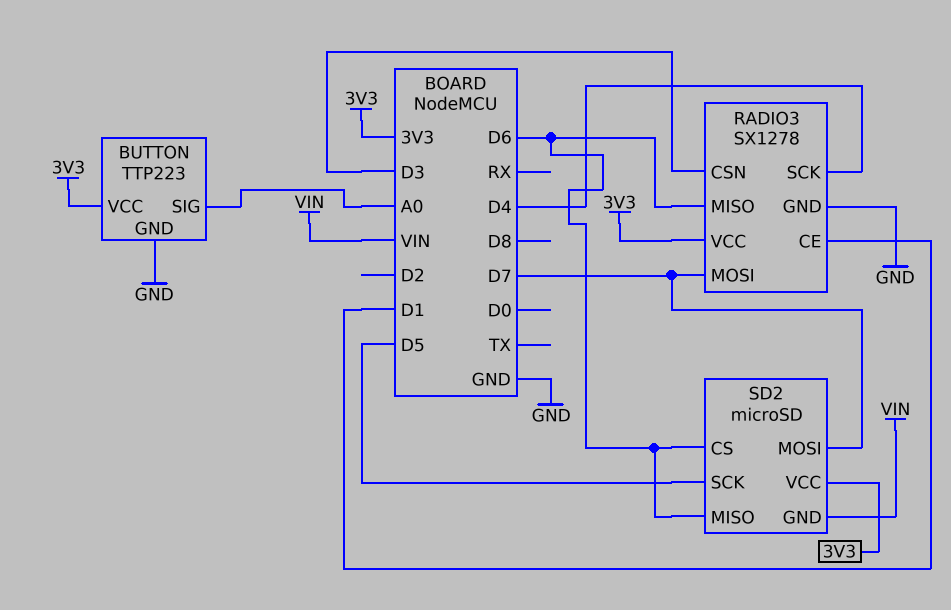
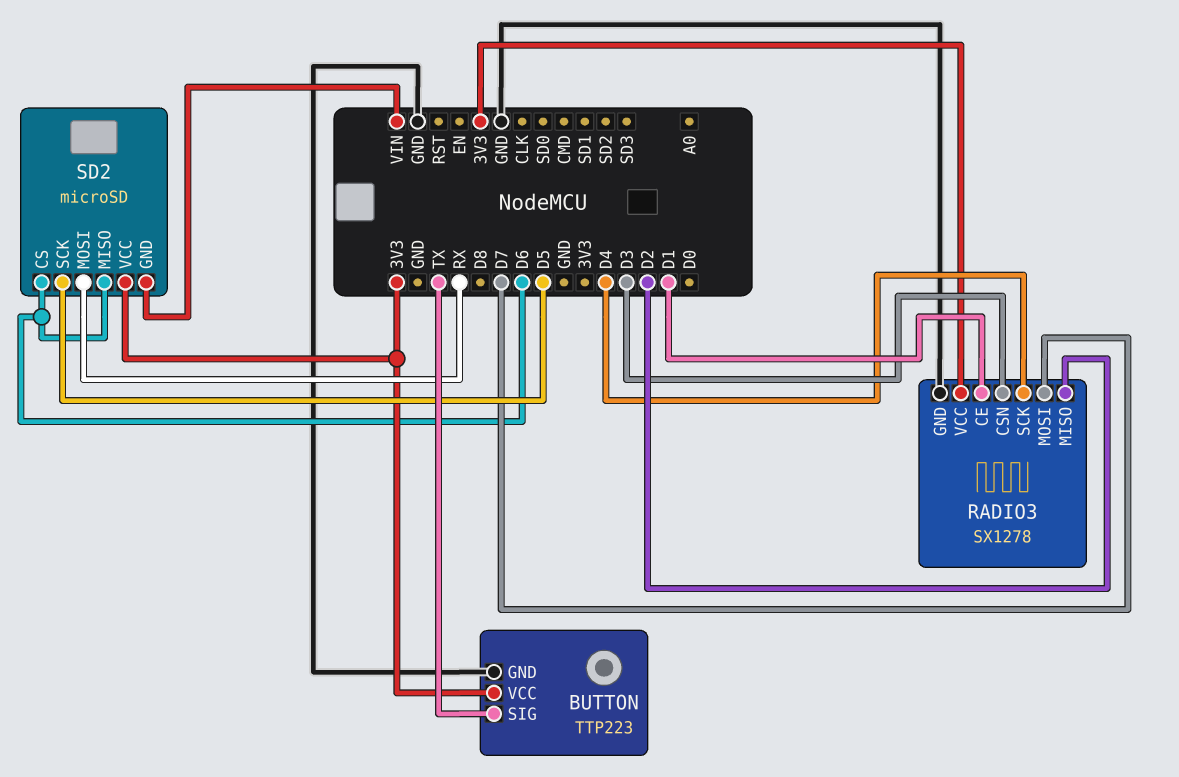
BUTTON pin SIG: A0 -> TX
RADIO3 pin MISO: D6 -> D2
SD2 pin MOSI: D7 -> RX

